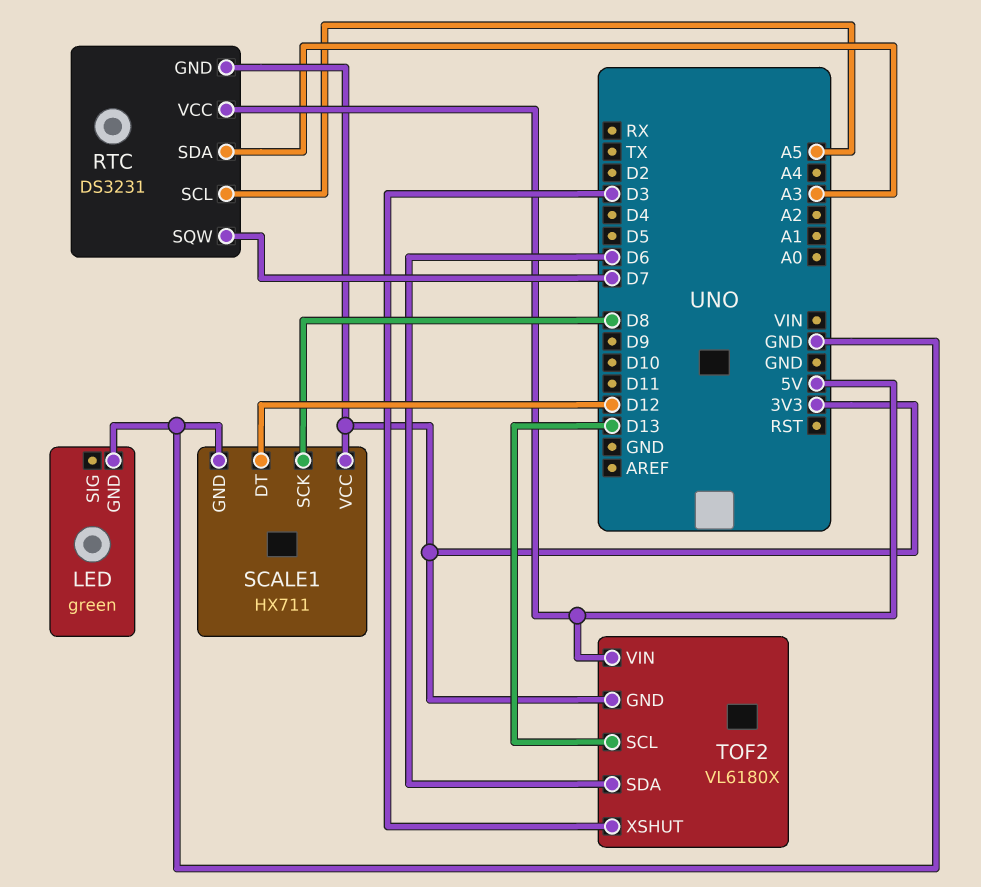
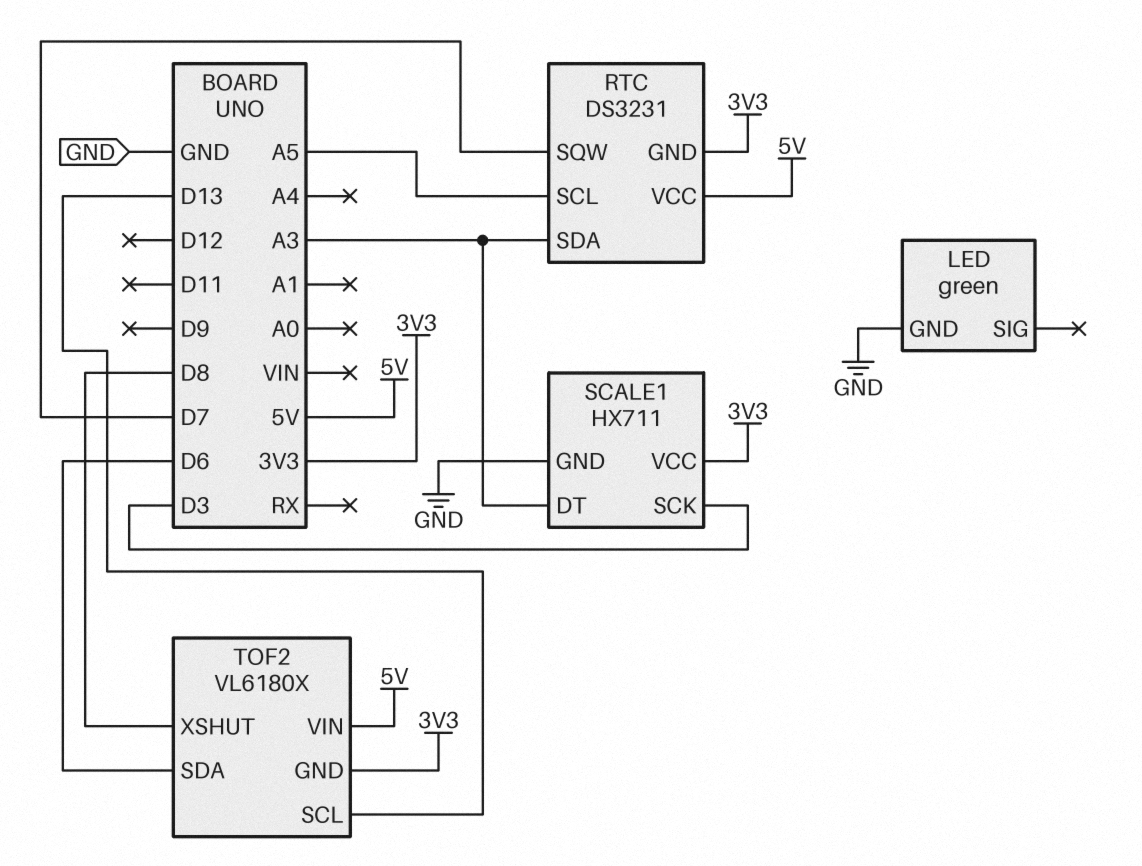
SCALE1 pin DT: D12 -> A3
SCALE1 pin SCK: D8 -> D3
TOF2 pin XSHUT: D3 -> D8

